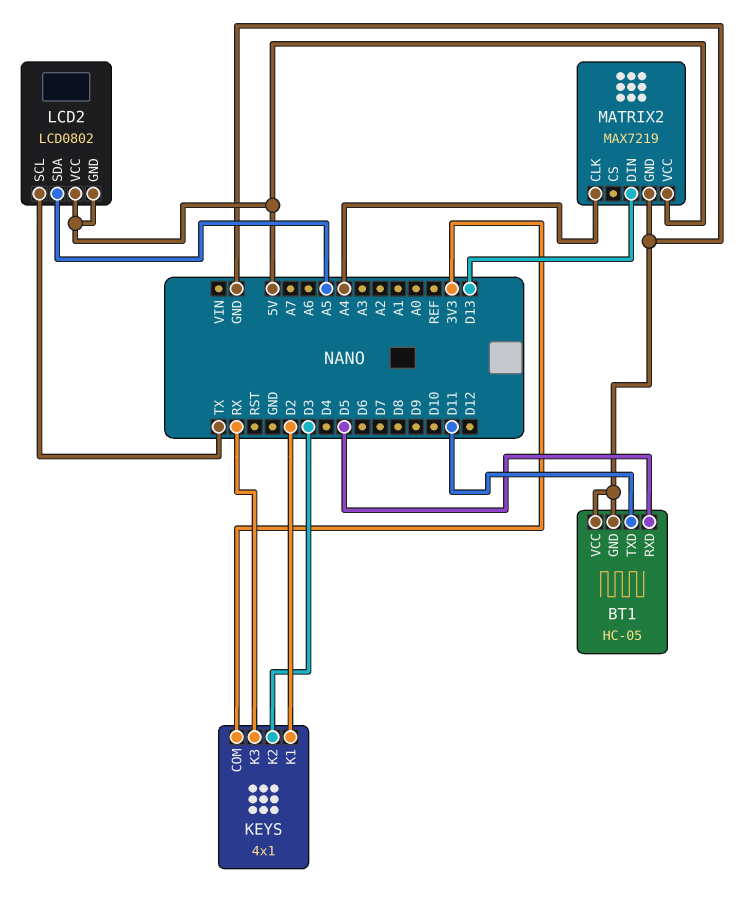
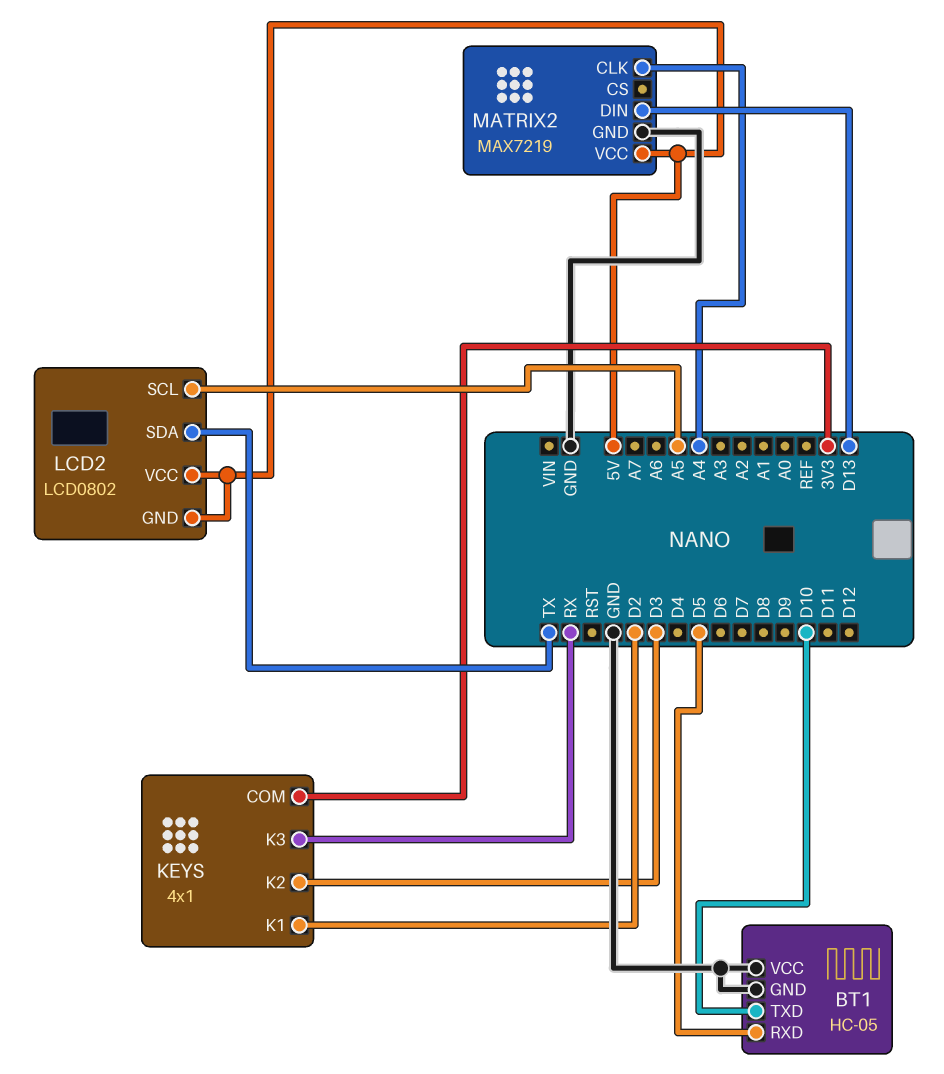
BT1 pin TXD: D11 -> D10
LCD2 pin SCL: TX -> A5
LCD2 pin SDA: A5 -> TX

